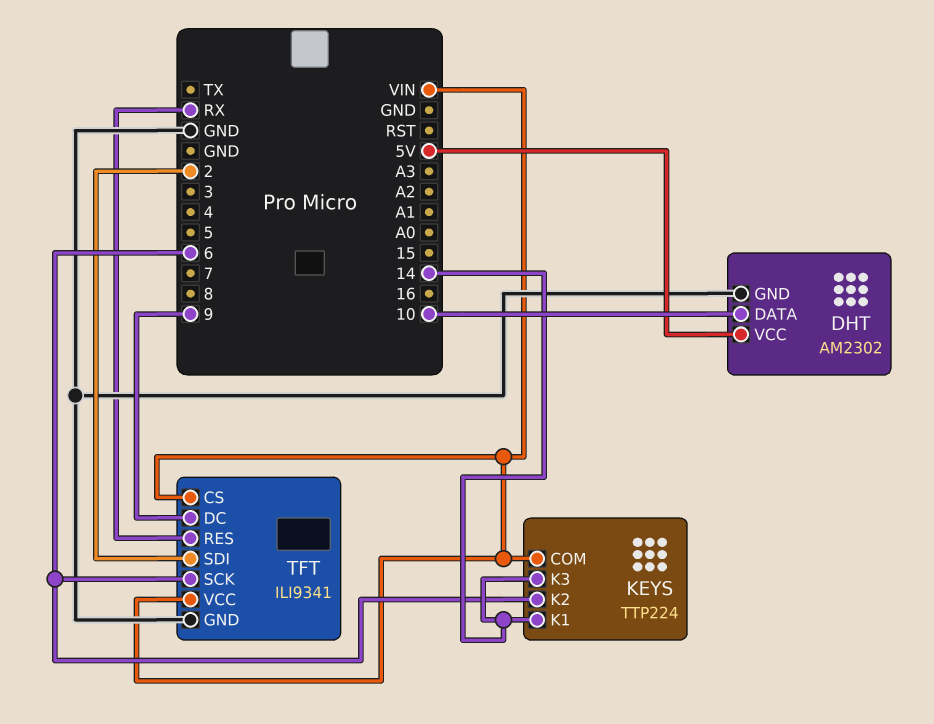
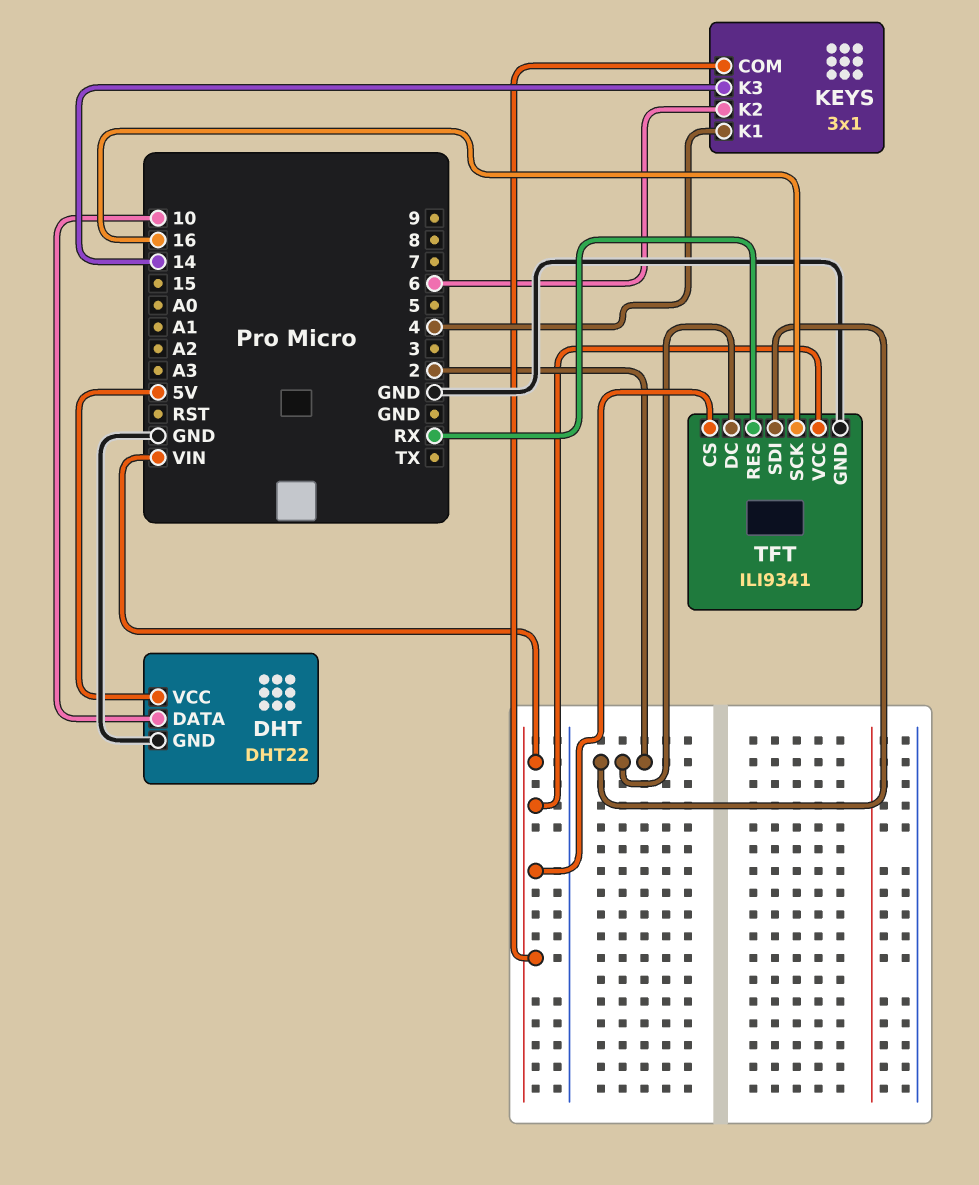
DHT: AM2302 -> DHT22
KEYS: TTP224 -> 3x1
KEYS pin K1: 14 -> 4
TFT pin DC: 9 -> 2
TFT pin SCK: 6 -> 16

